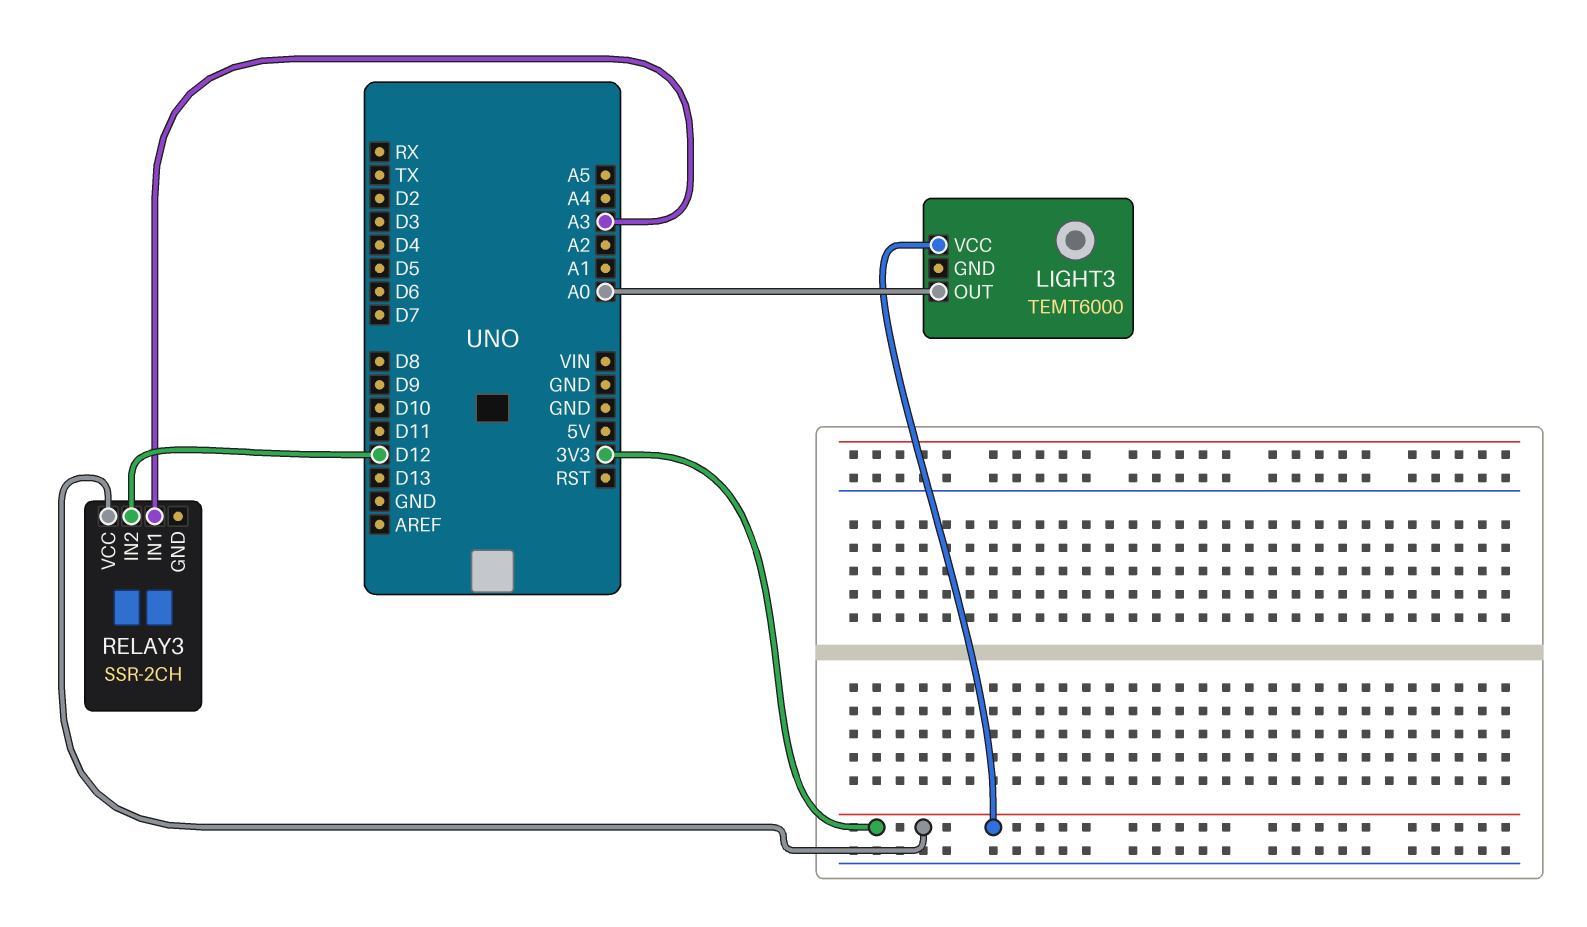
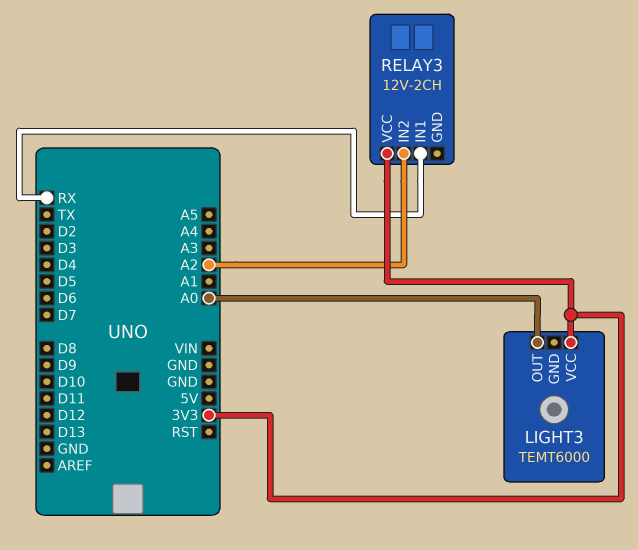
RELAY3: SSR-2CH -> 12V-2CH
RELAY3 pin IN1: A3 -> RX
RELAY3 pin IN2: D12 -> A2

